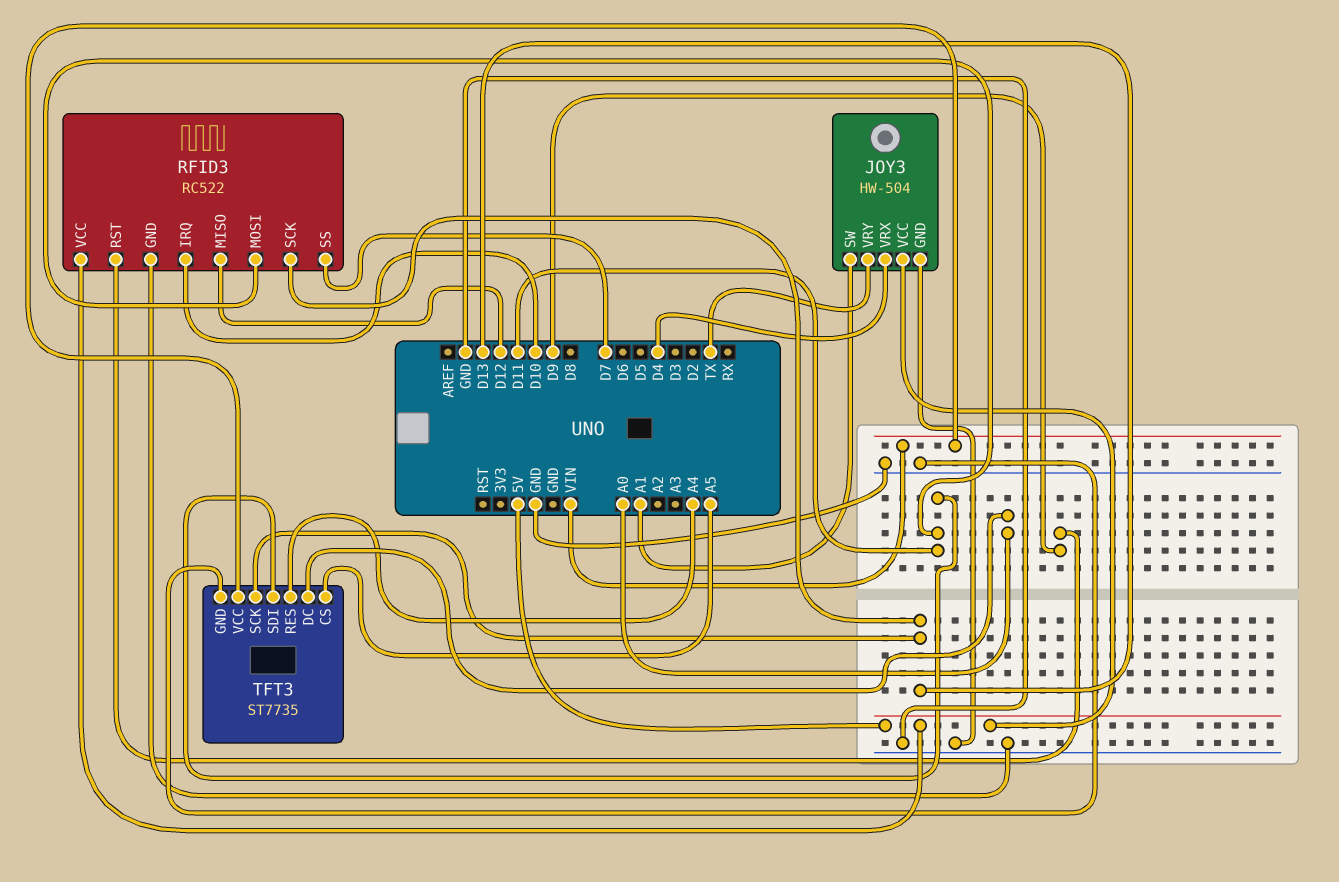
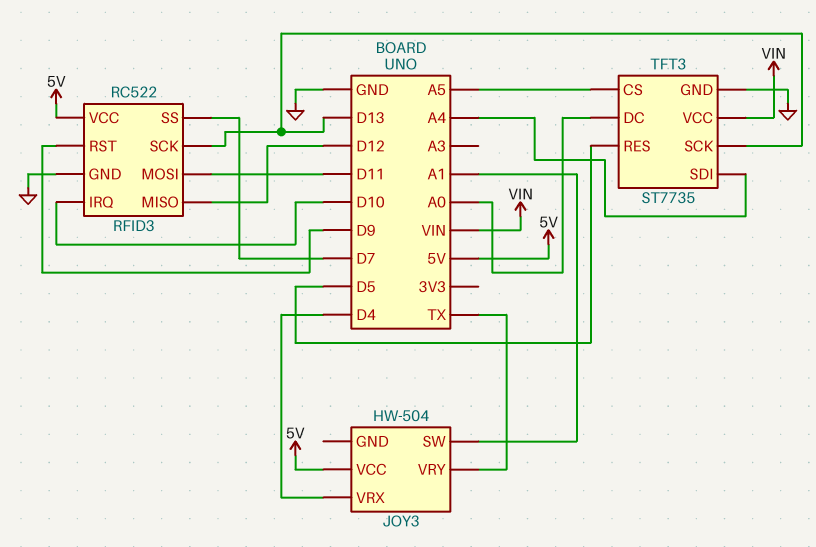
JOY3 pin GND: GND -> none
TFT3 pin RES: A4 -> D5
TFT3 pin SDI: D11 -> A4

